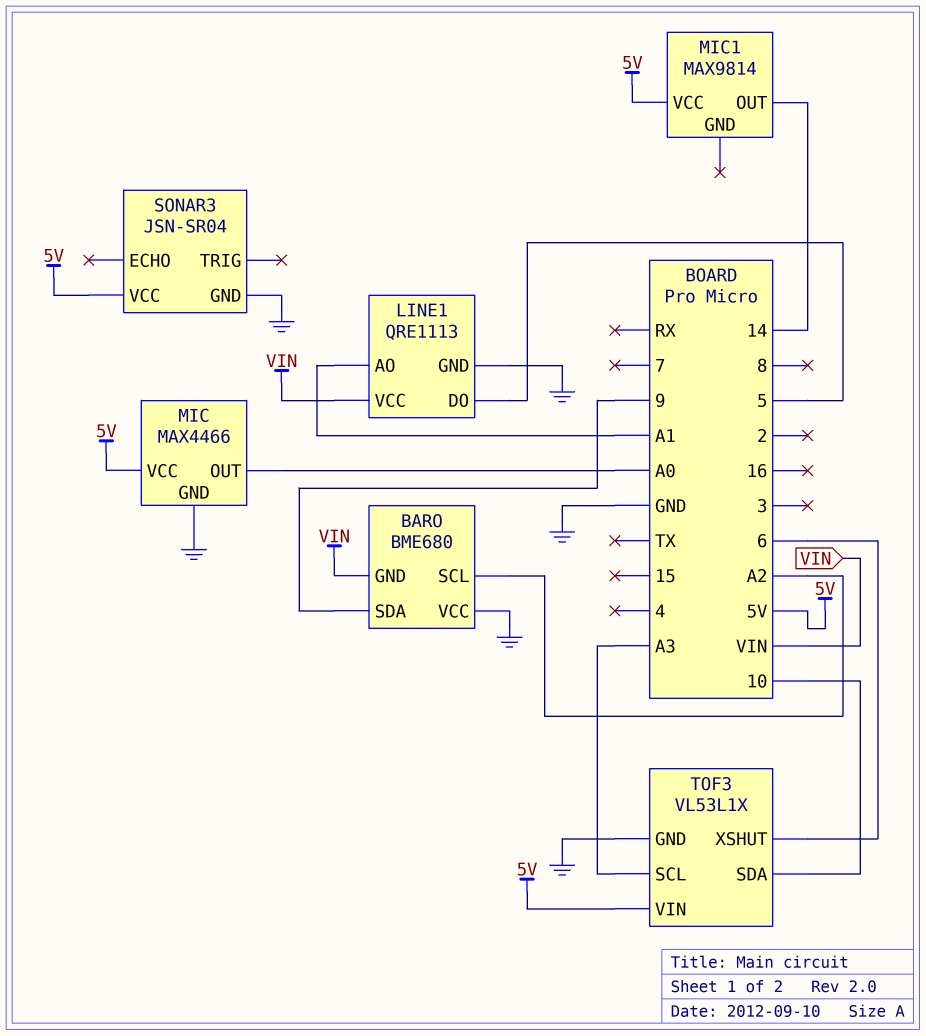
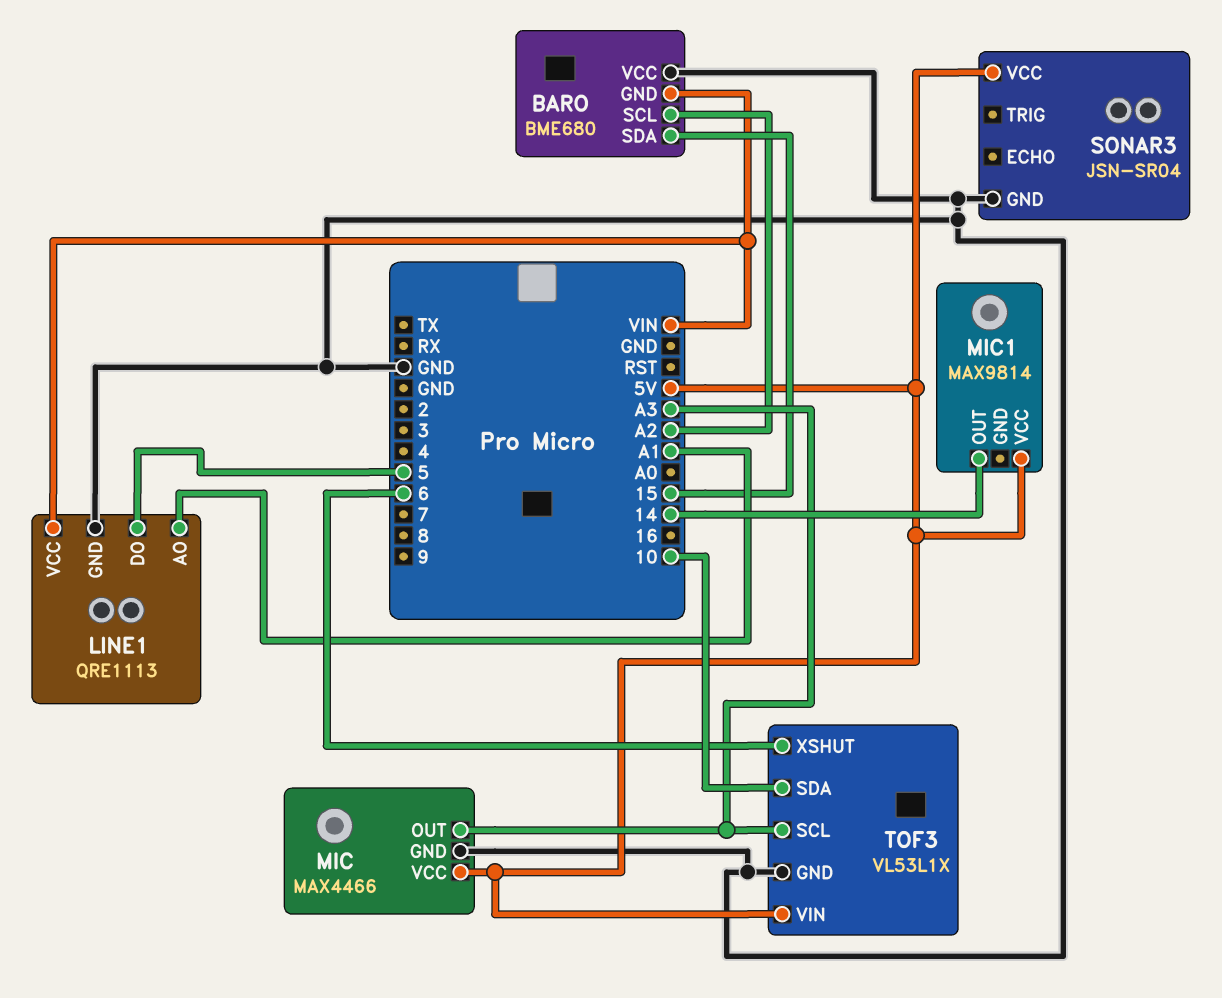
BARO pin SDA: 9 -> 15
MIC pin OUT: A0 -> A3

